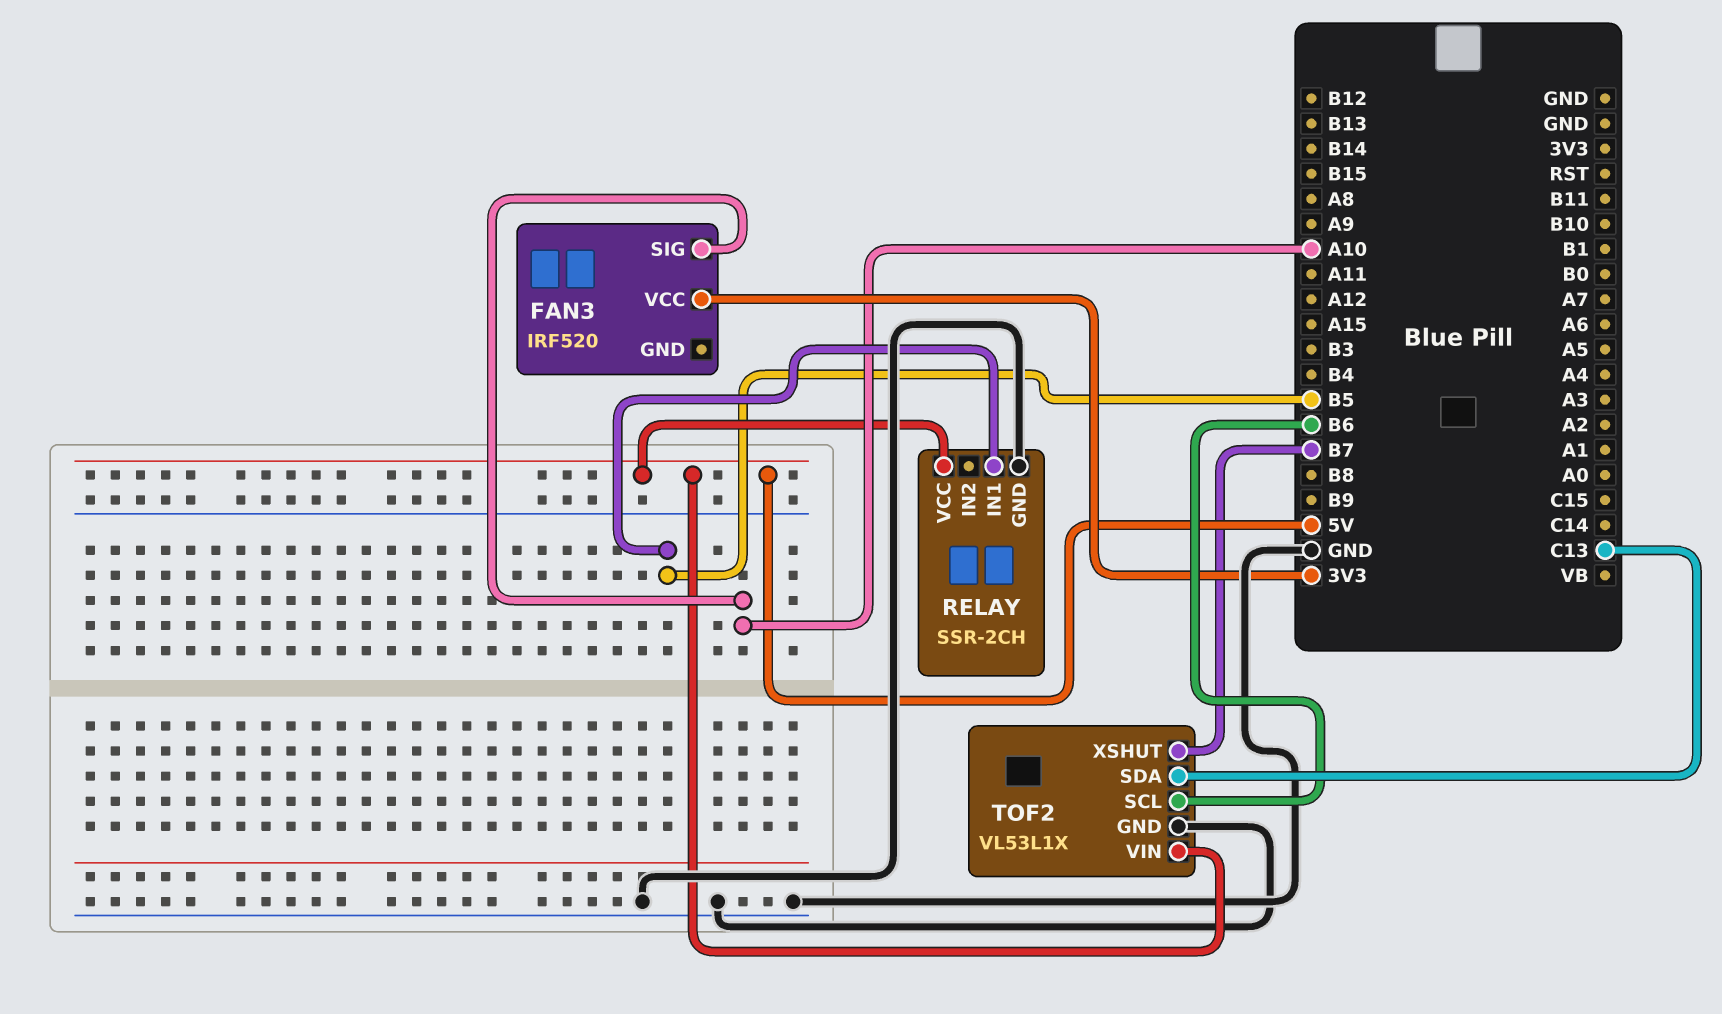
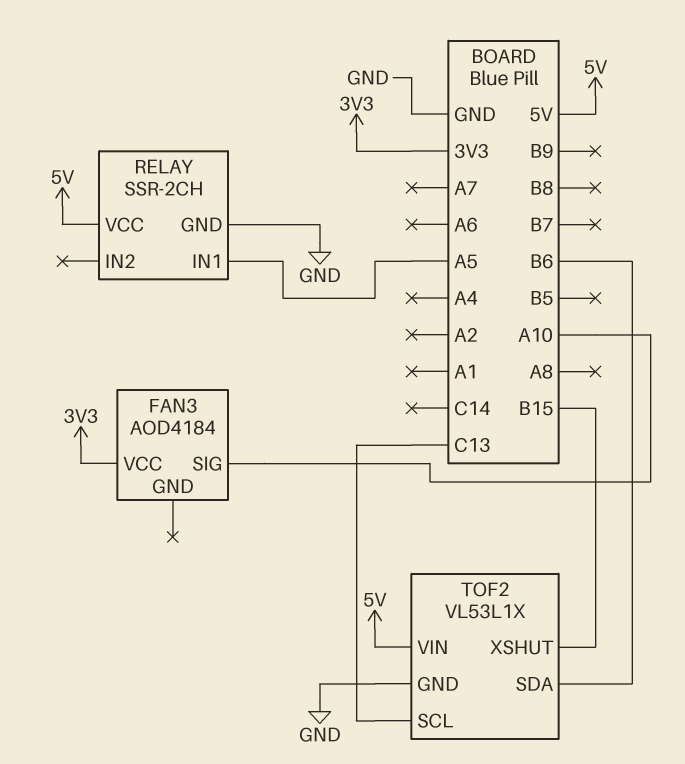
FAN3: IRF520 -> AOD4184
RELAY pin IN1: B5 -> A5
TOF2 pin SCL: B6 -> C13
TOF2 pin SDA: C13 -> B6
TOF2 pin XSHUT: B7 -> B15

